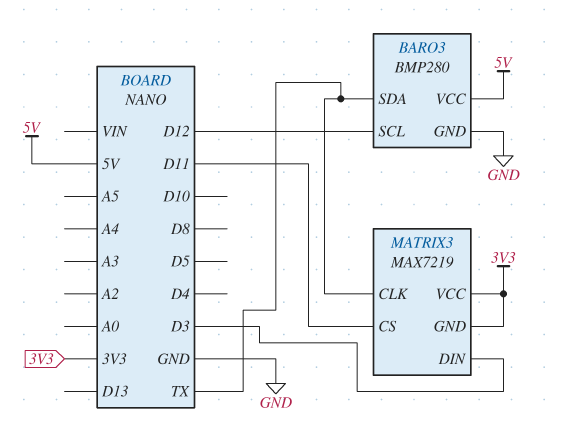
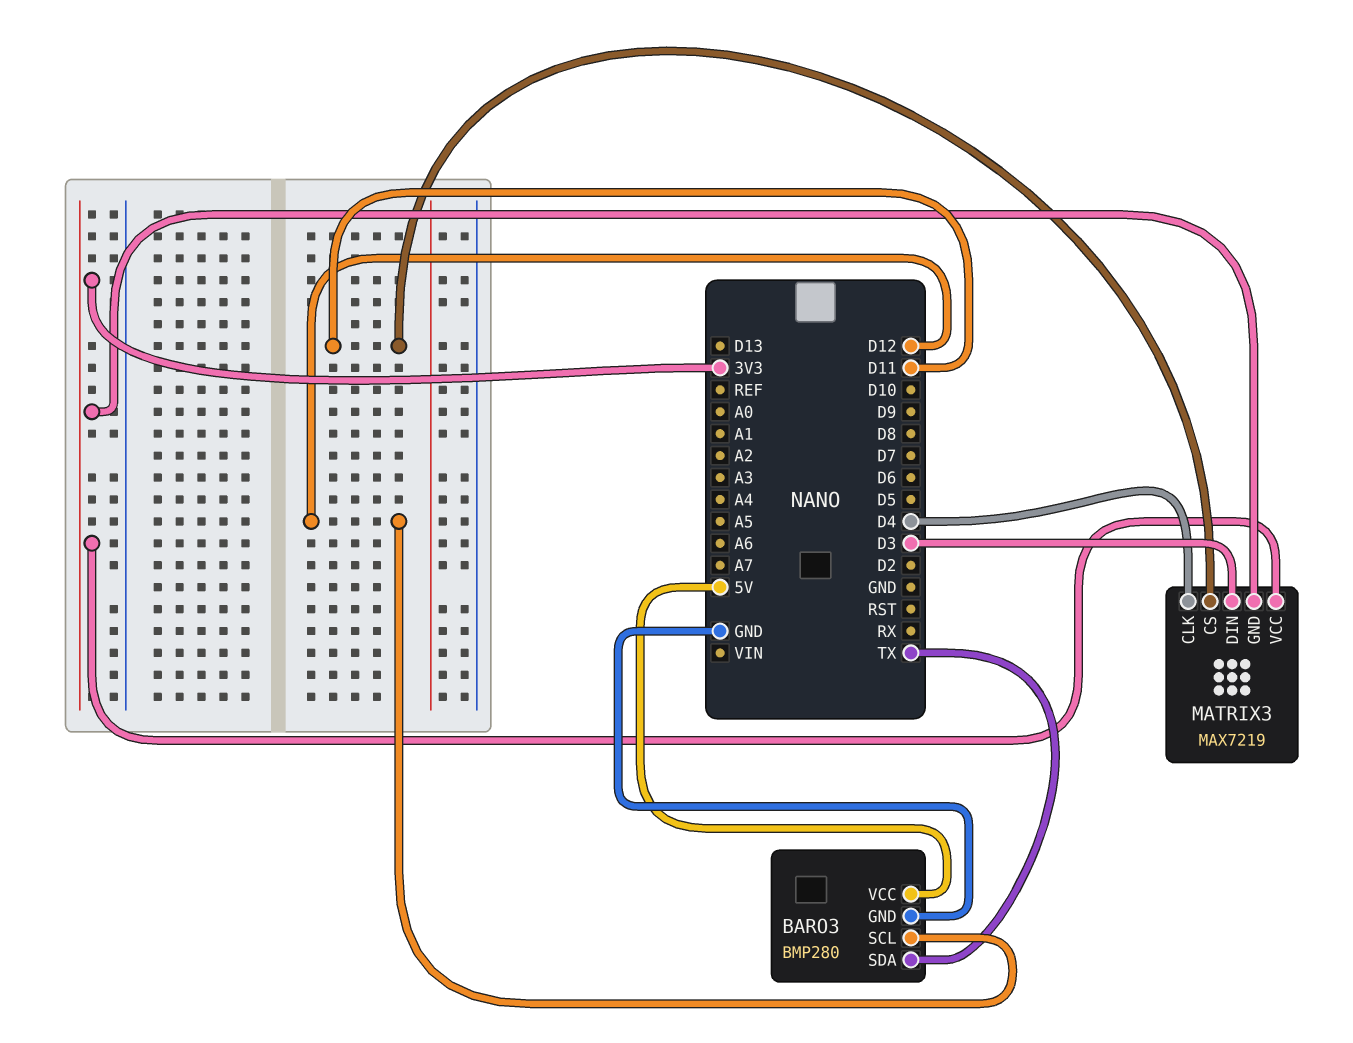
MATRIX3 pin CLK: TX -> D4

